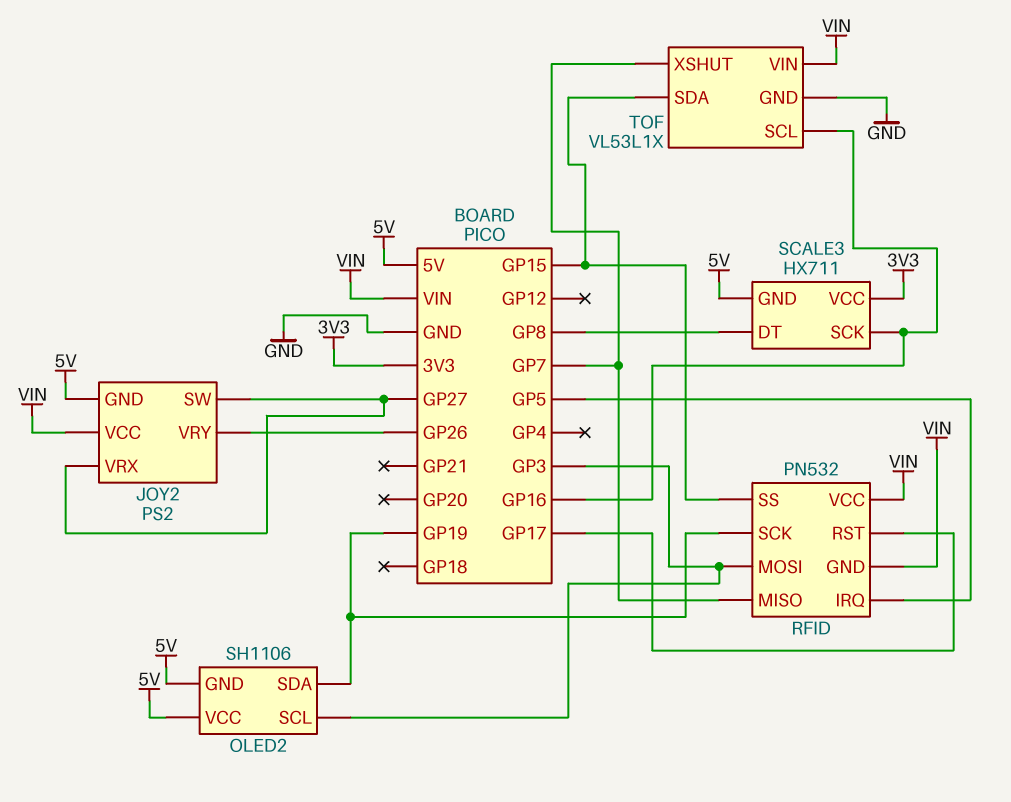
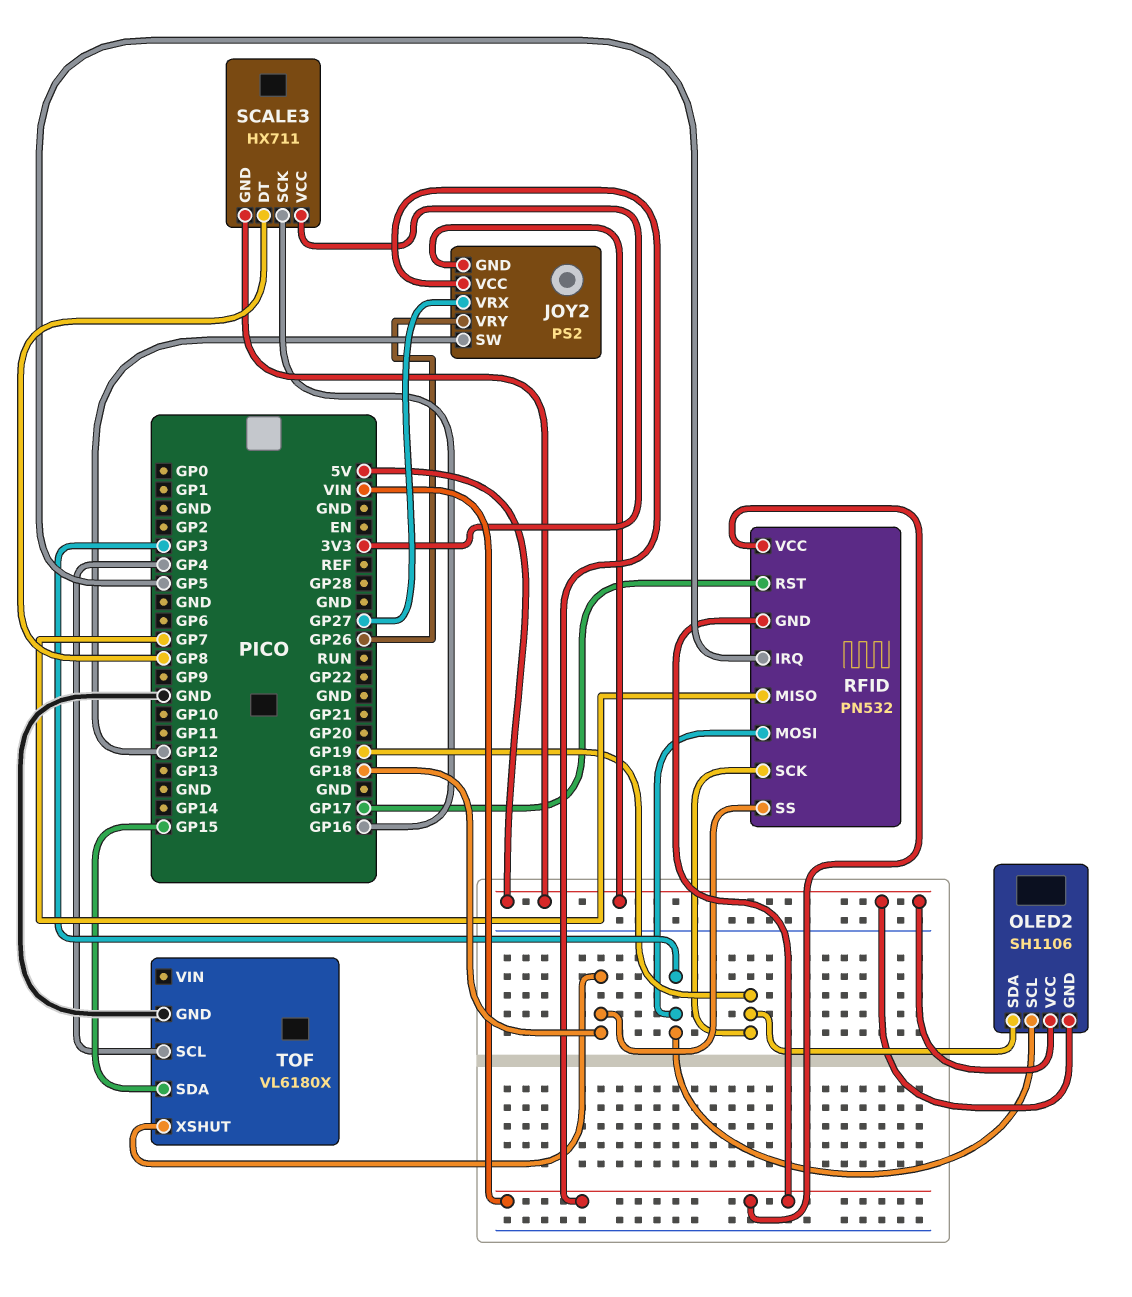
JOY2 pin SW: GP27 -> GP12
RFID pin SS: GP15 -> GP18
TOF: VL53L1X -> VL6180X
TOF pin SCL: GP16 -> GP4
TOF pin VIN: VIN -> none
TOF pin XSHUT: GP7 -> GP18

